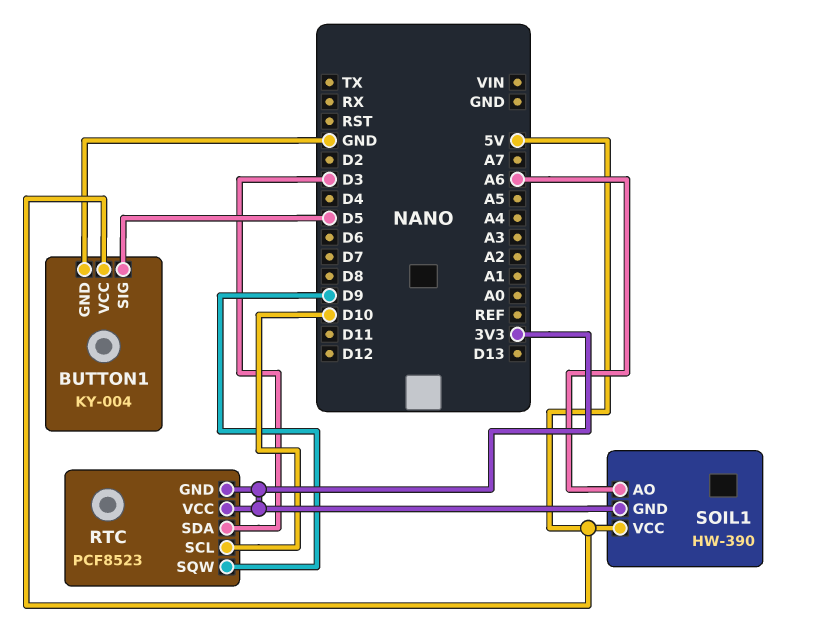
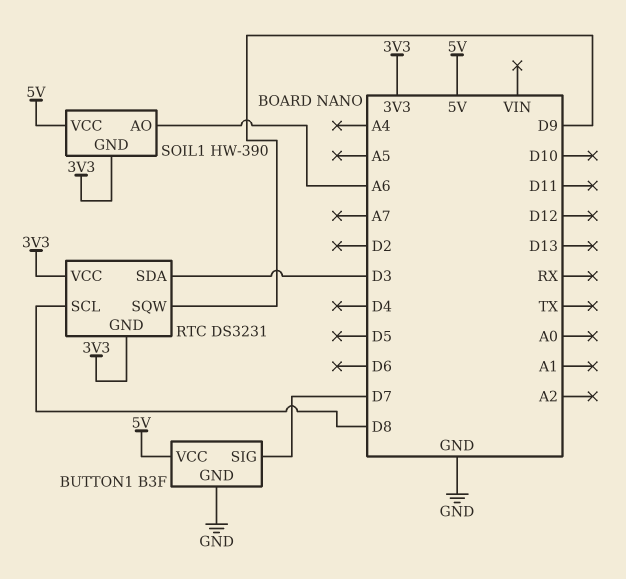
BUTTON1: KY-004 -> B3F
BUTTON1 pin SIG: D5 -> D7
RTC: PCF8523 -> DS3231
RTC pin SCL: D10 -> D8

